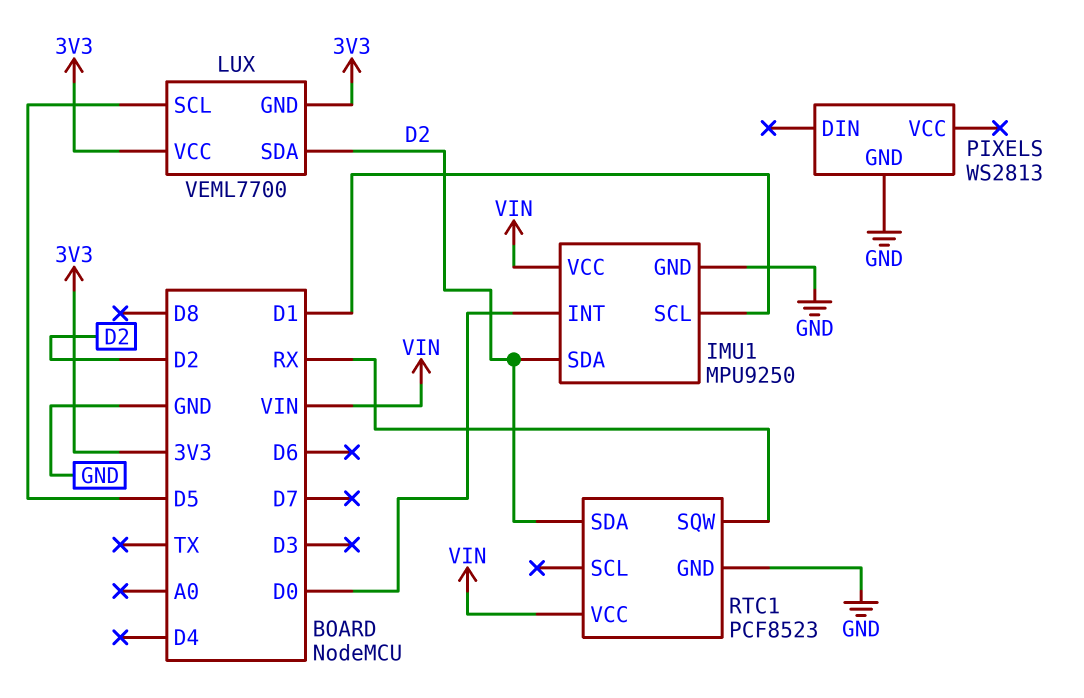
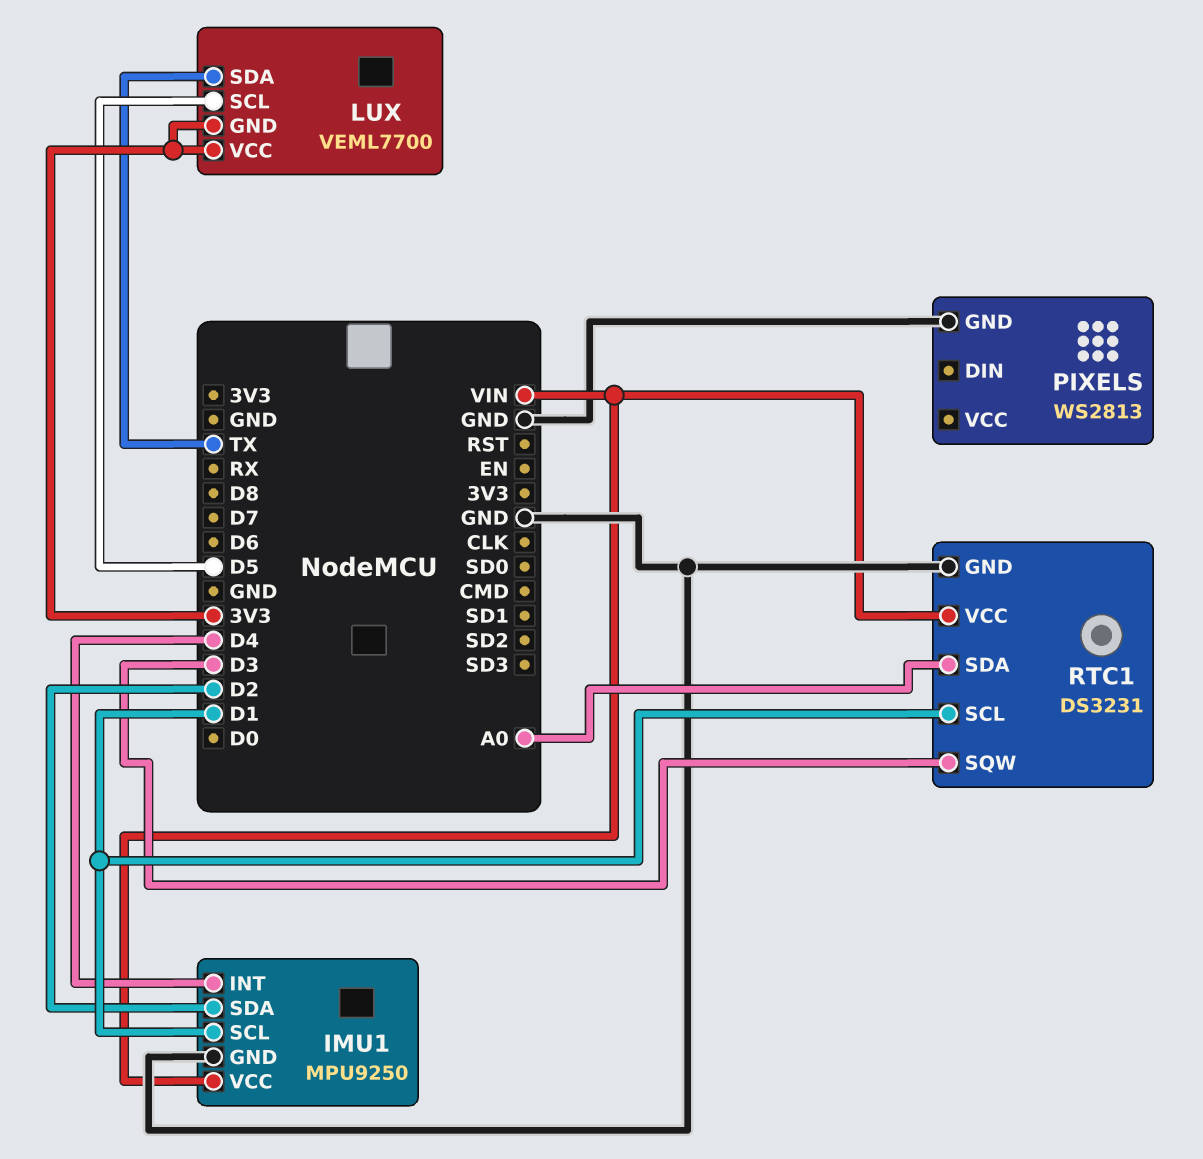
IMU1 pin INT: D0 -> D4
LUX pin SDA: D2 -> TX
RTC1: PCF8523 -> DS3231
RTC1 pin SCL: none -> D1
RTC1 pin SDA: D2 -> A0
RTC1 pin SQW: RX -> D3

